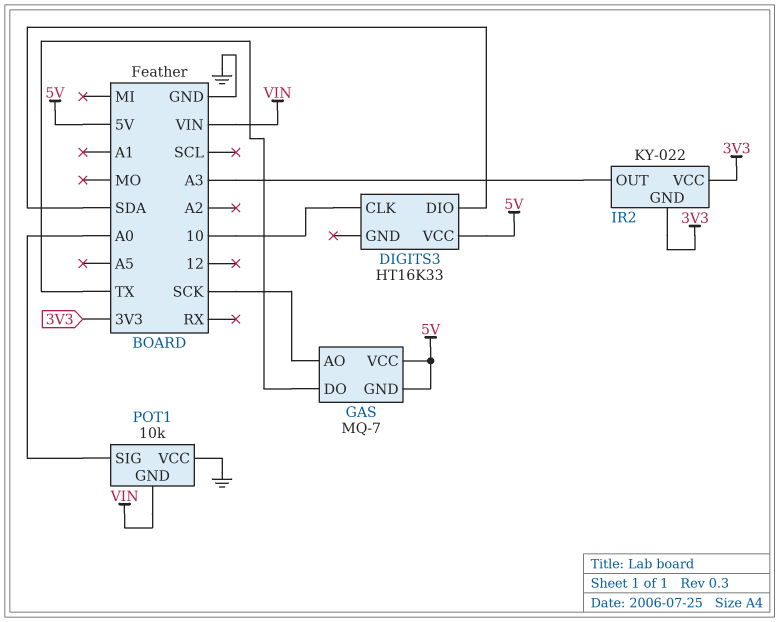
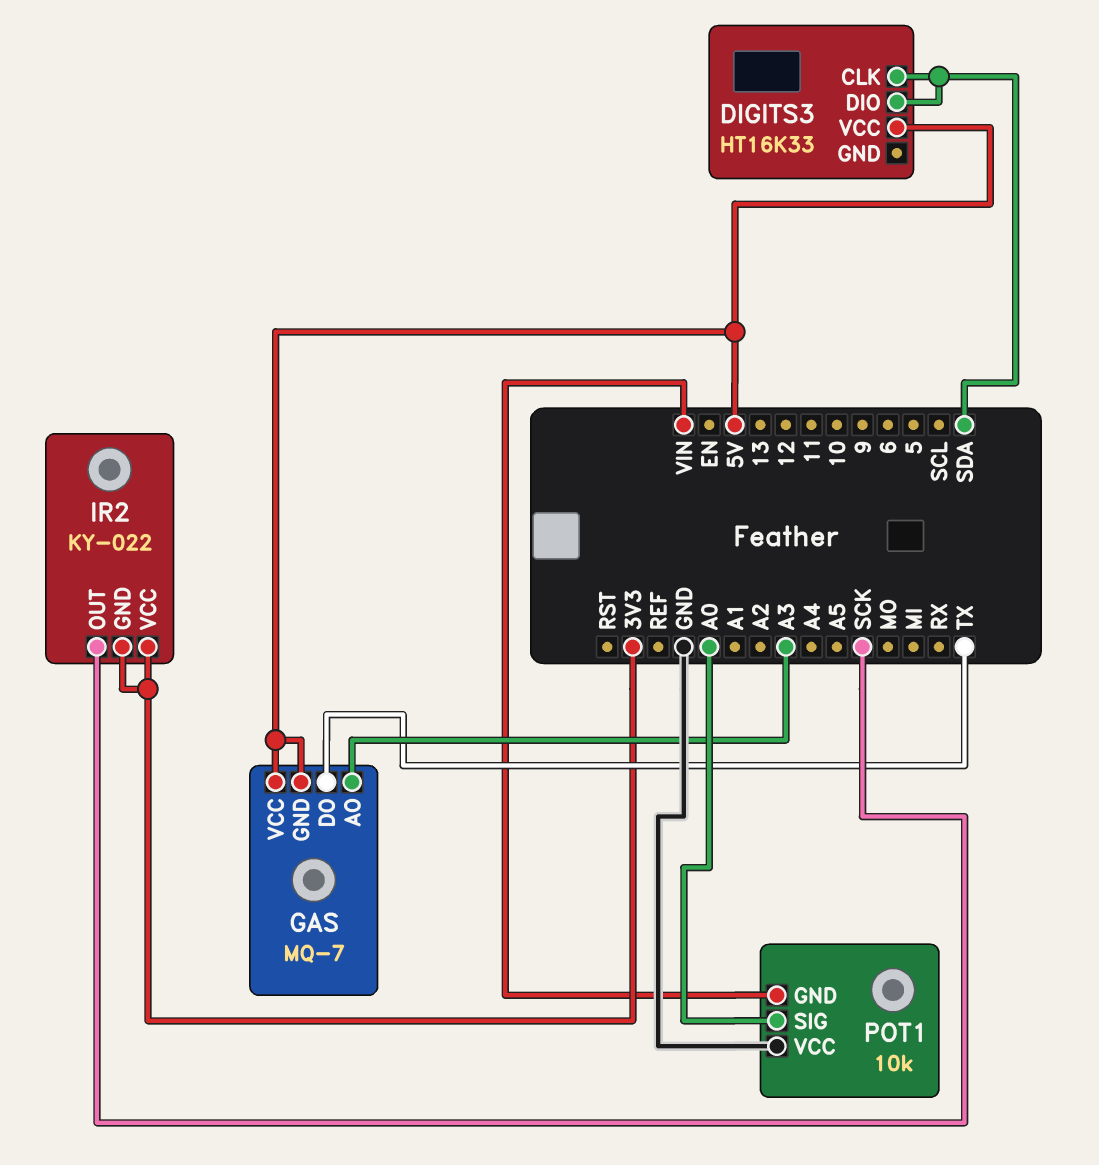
DIGITS3 pin CLK: 10 -> SDA
GAS pin AO: SCK -> A3
IR2 pin OUT: A3 -> SCK

